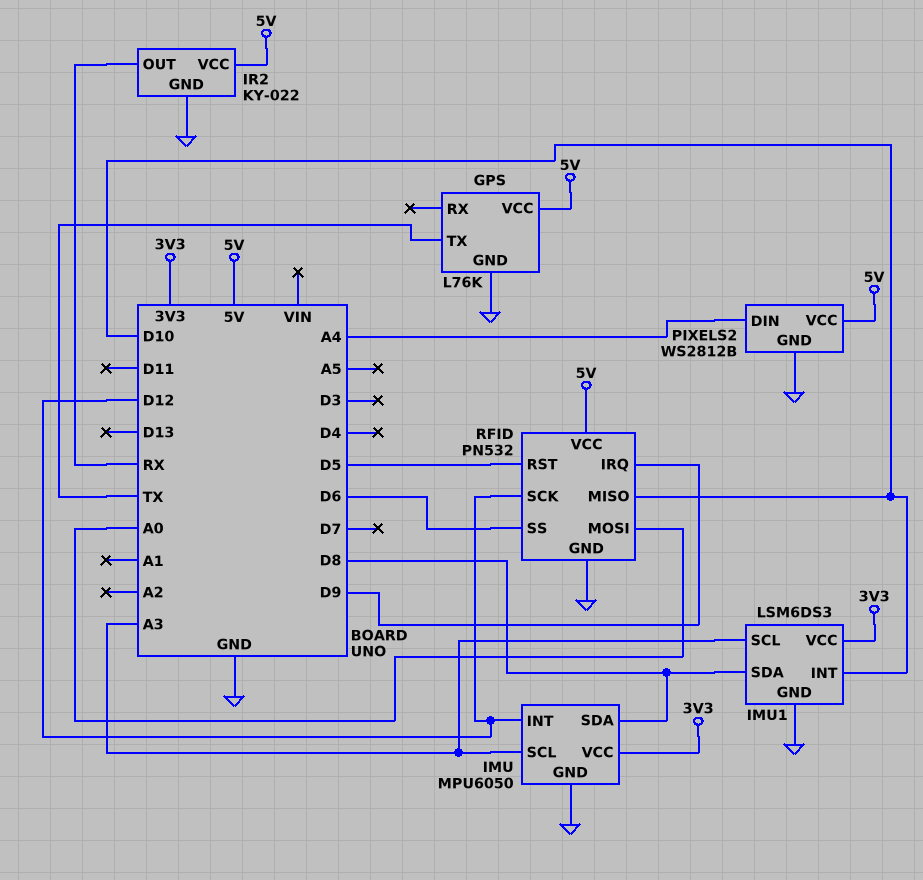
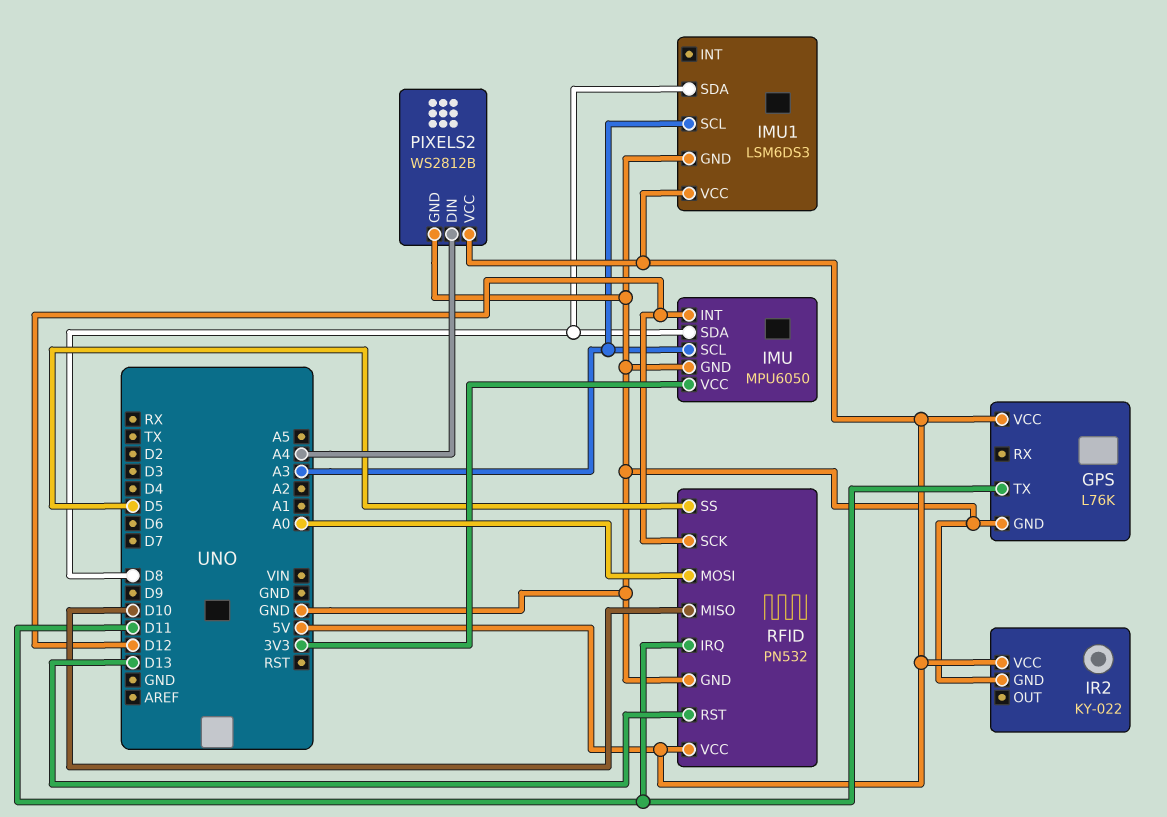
GPS pin TX: TX -> D11
IMU1 pin INT: D10 -> none
IMU1 pin VCC: 3V3 -> 5V
IR2 pin OUT: RX -> none
RFID pin IRQ: D9 -> D11
RFID pin RST: D5 -> D13
RFID pin SS: D6 -> D5

